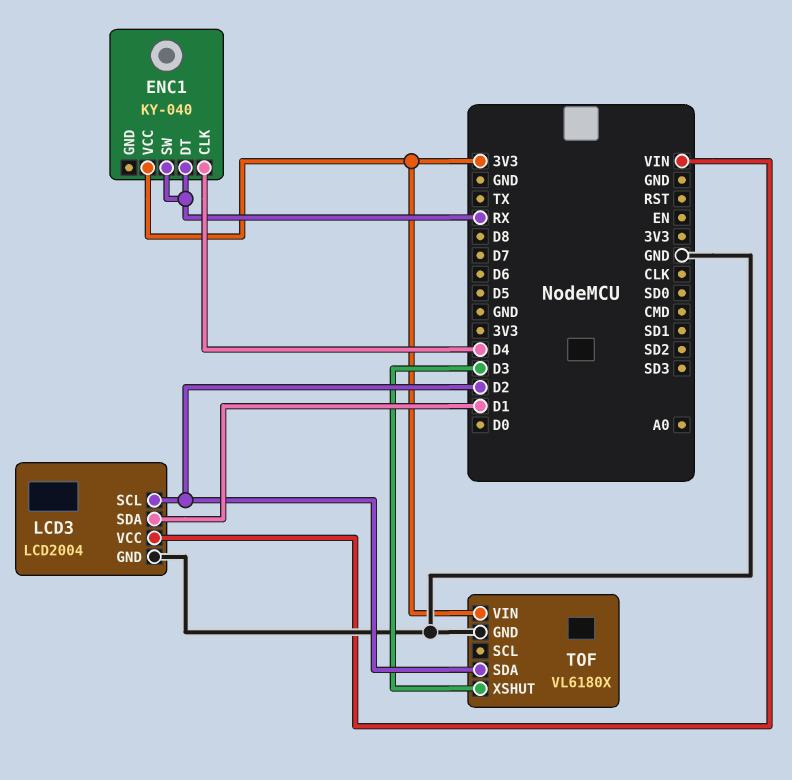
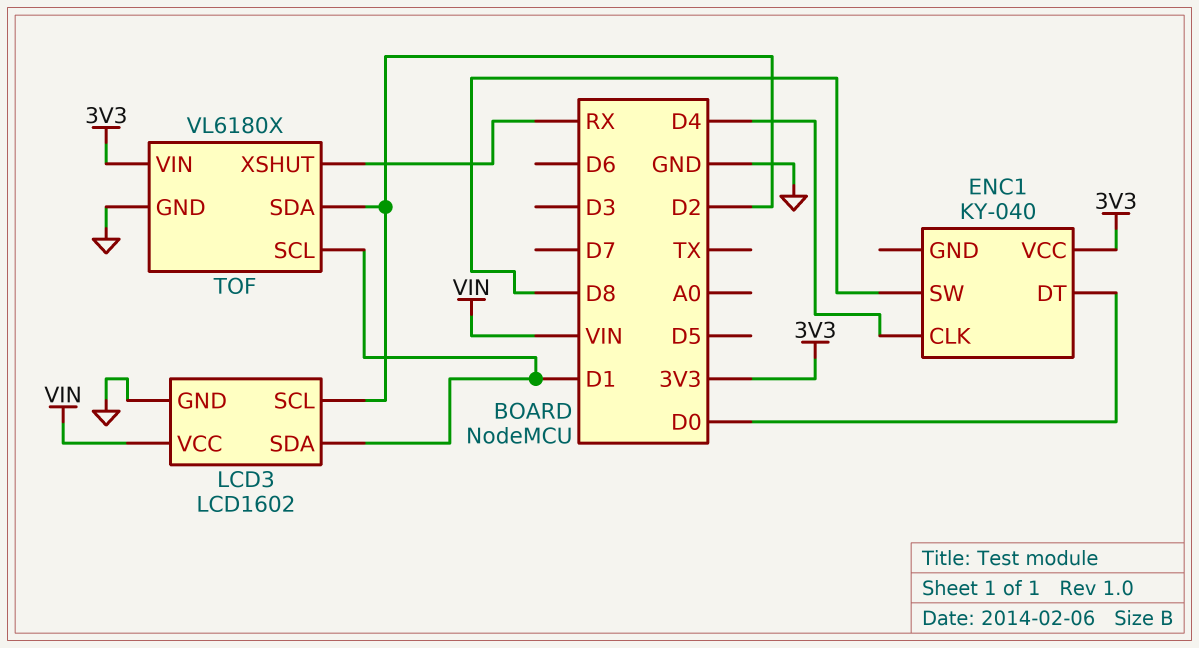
ENC1 pin DT: RX -> D0
ENC1 pin SW: RX -> D8
LCD3: LCD2004 -> LCD1602
TOF pin SCL: none -> D1
TOF pin XSHUT: D3 -> RX

